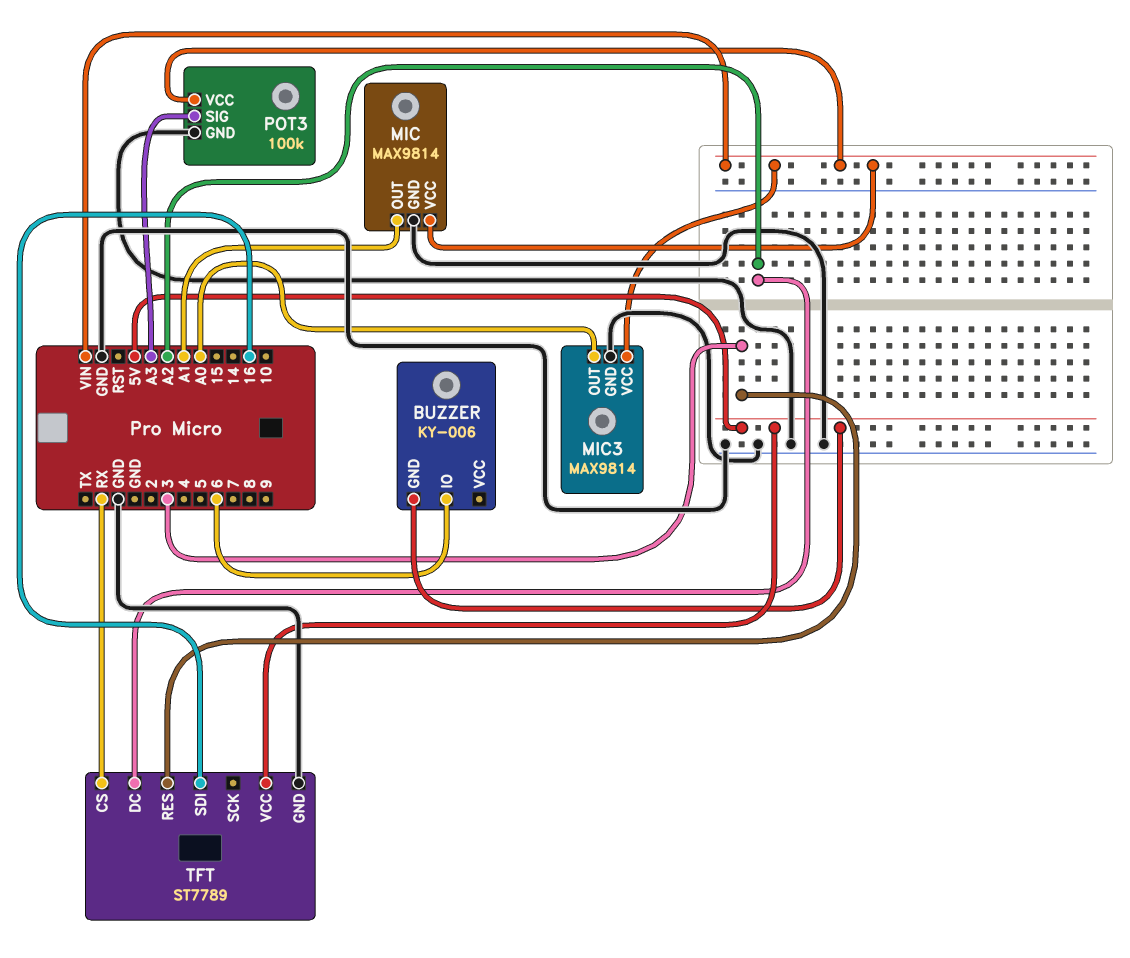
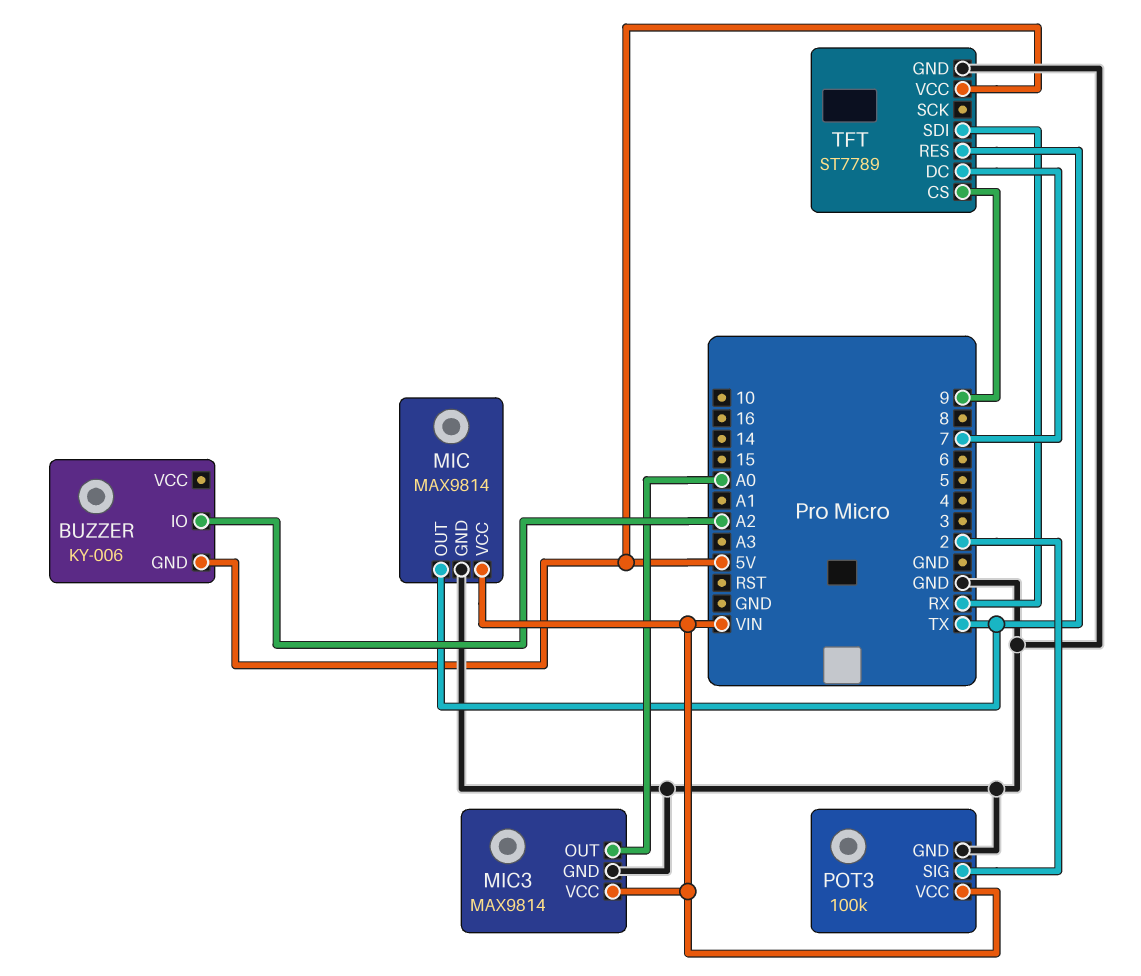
BUZZER pin IO: 6 -> A2
MIC pin OUT: A1 -> TX
POT3 pin SIG: A3 -> 2
TFT pin CS: RX -> 9
TFT pin DC: A2 -> 7
TFT pin RES: 3 -> TX
TFT pin SDI: 16 -> RX

